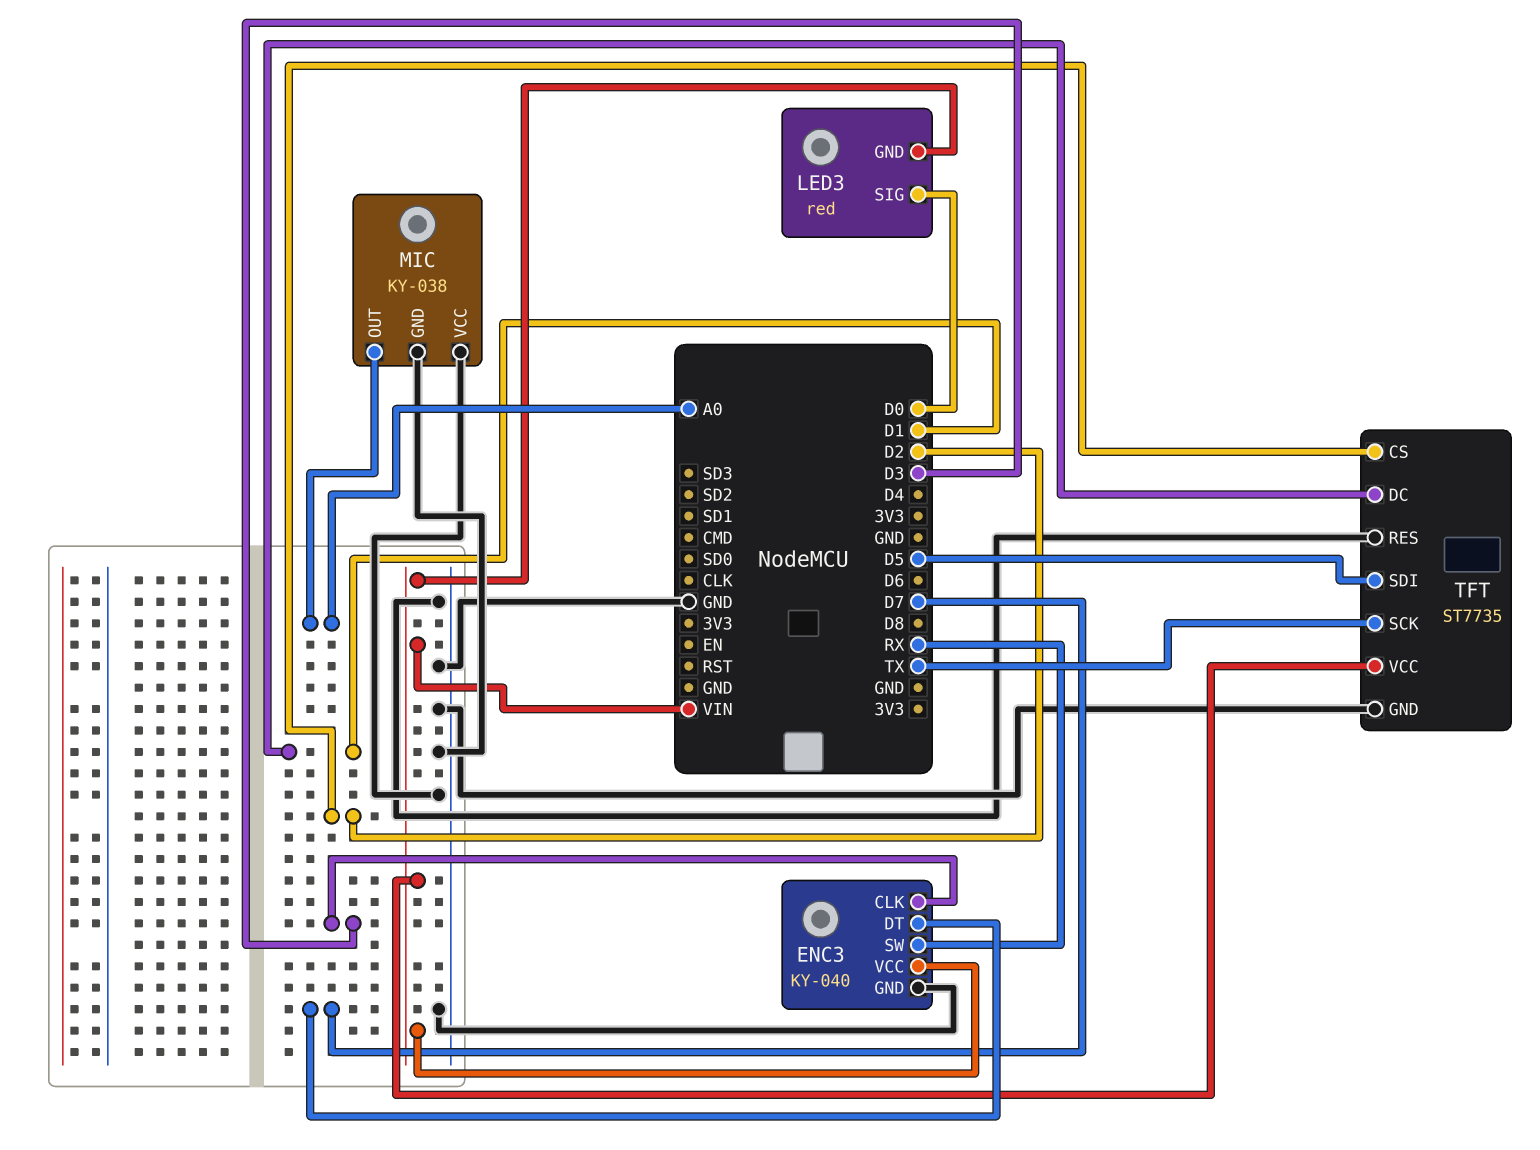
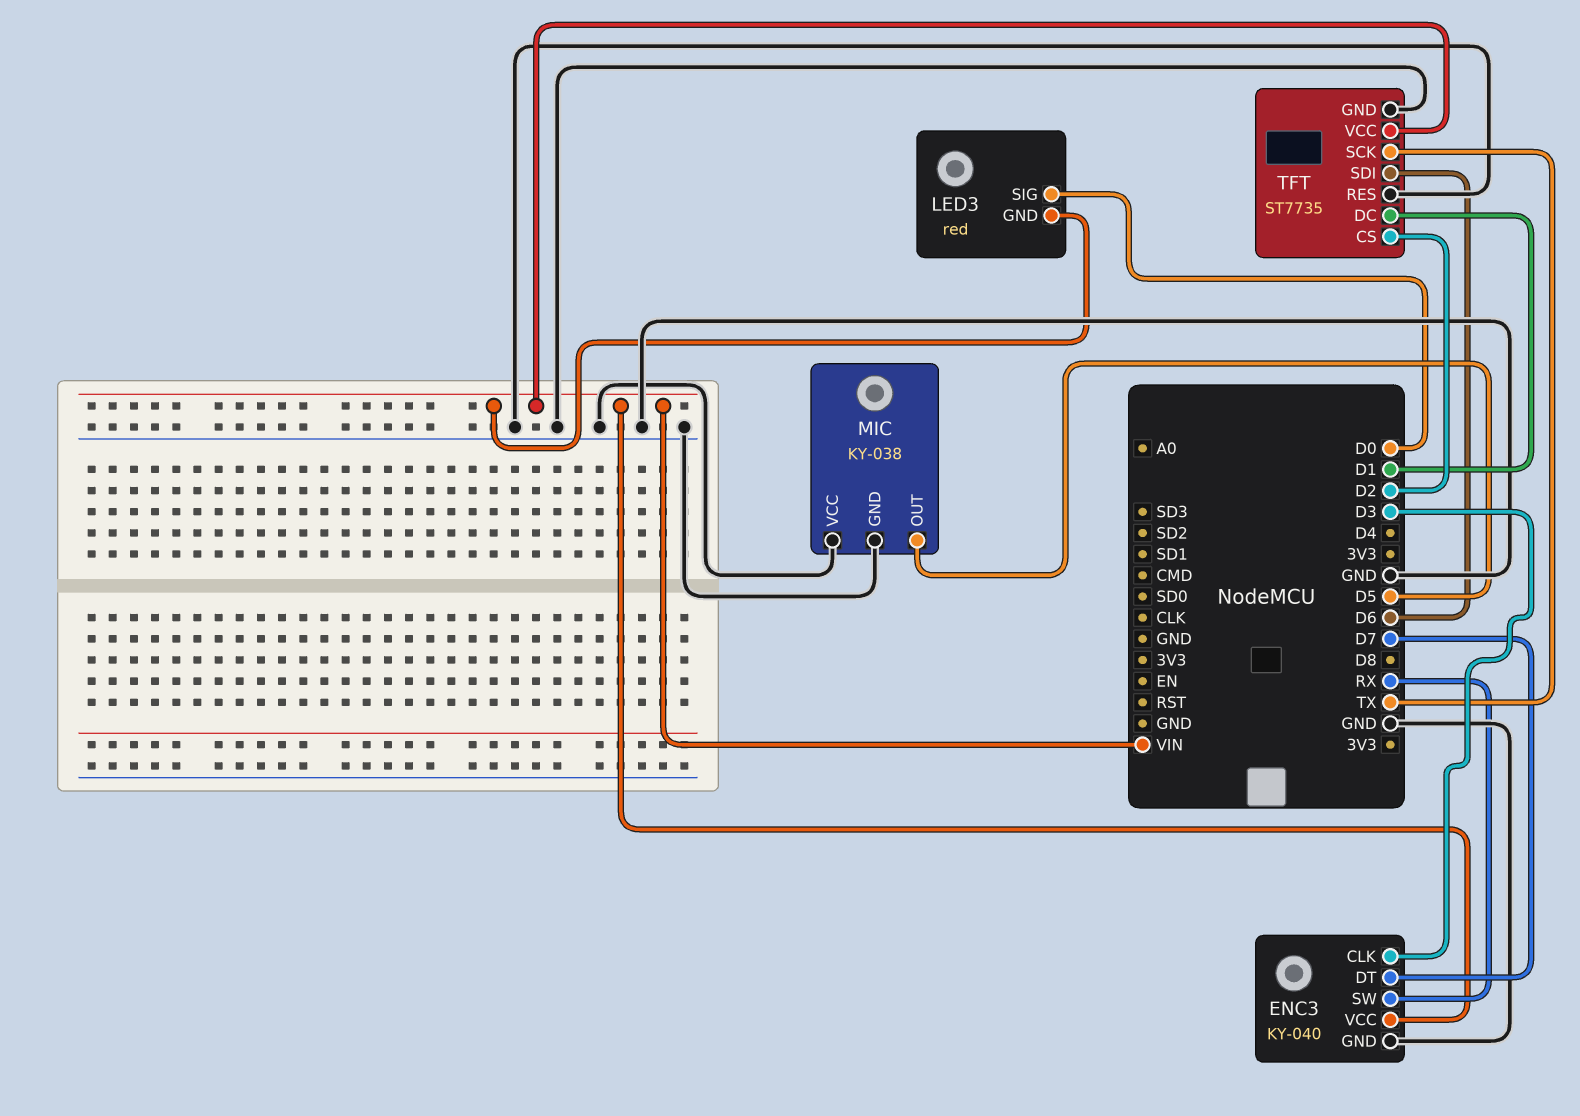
MIC pin OUT: A0 -> D5
TFT pin SDI: D5 -> D6

